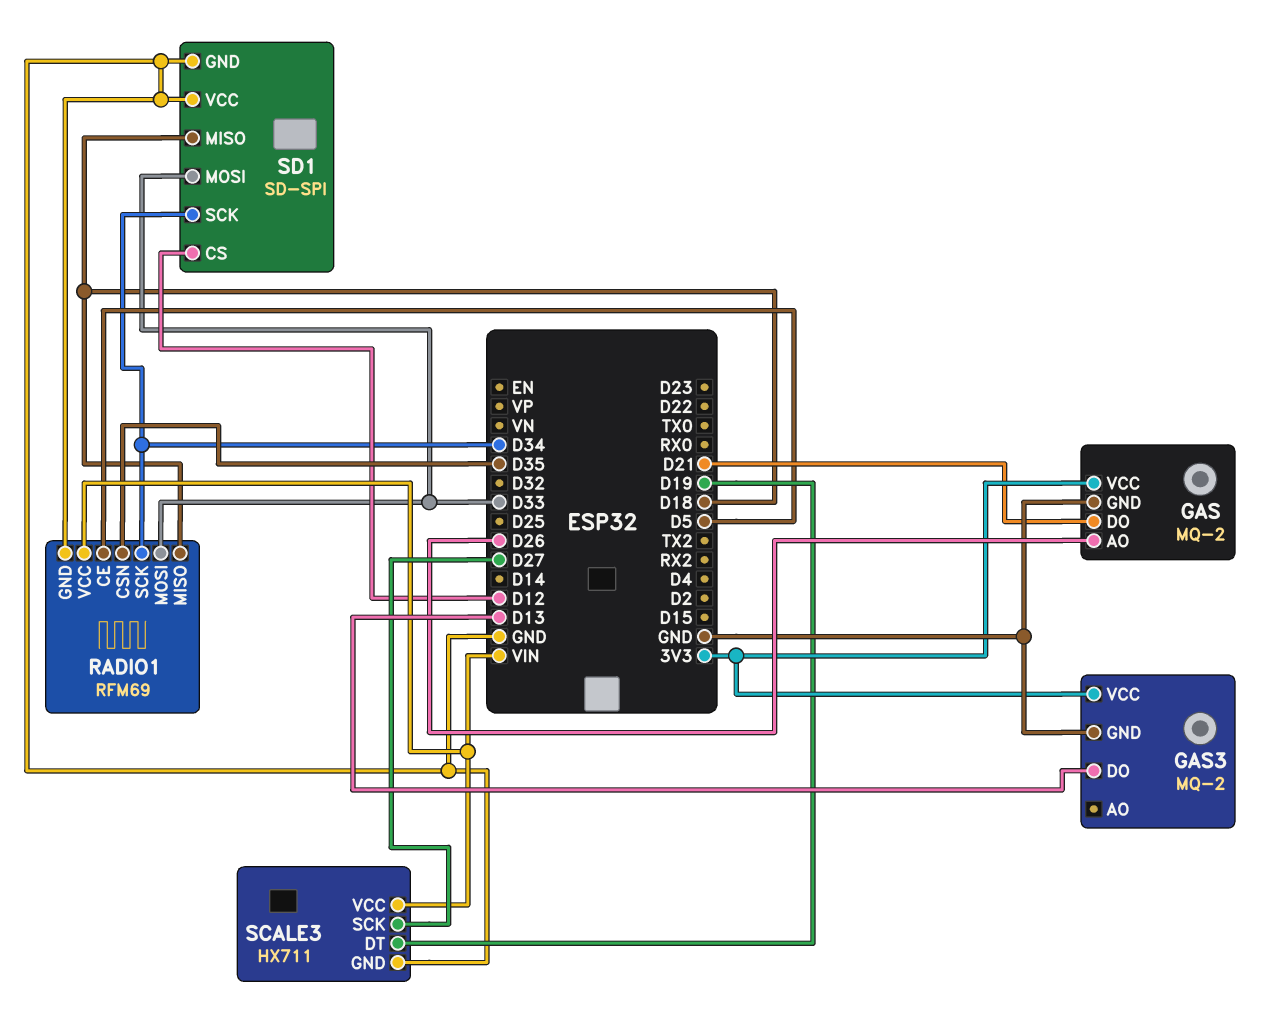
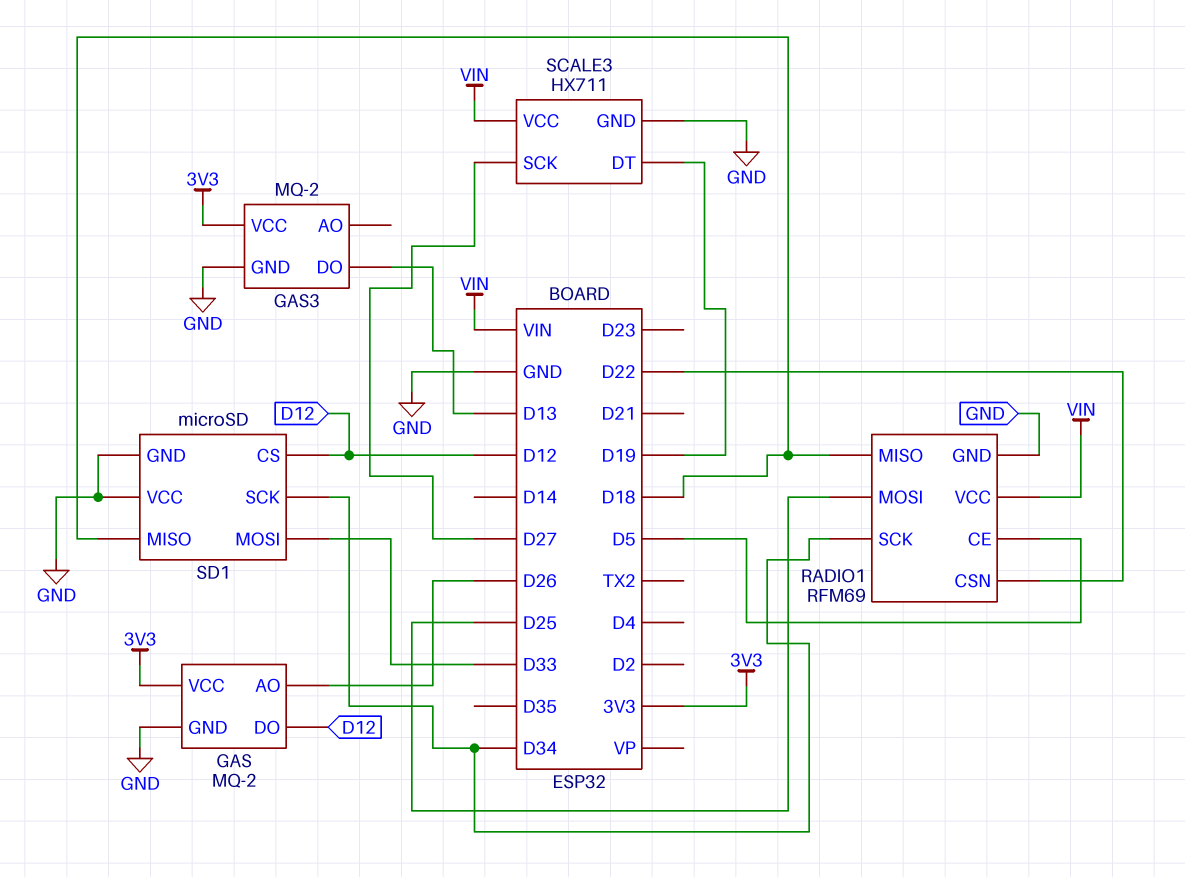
GAS pin DO: D21 -> D12
RADIO1 pin CSN: D35 -> D22
RADIO1 pin MOSI: D33 -> D25
SD1: SD-SPI -> microSD

